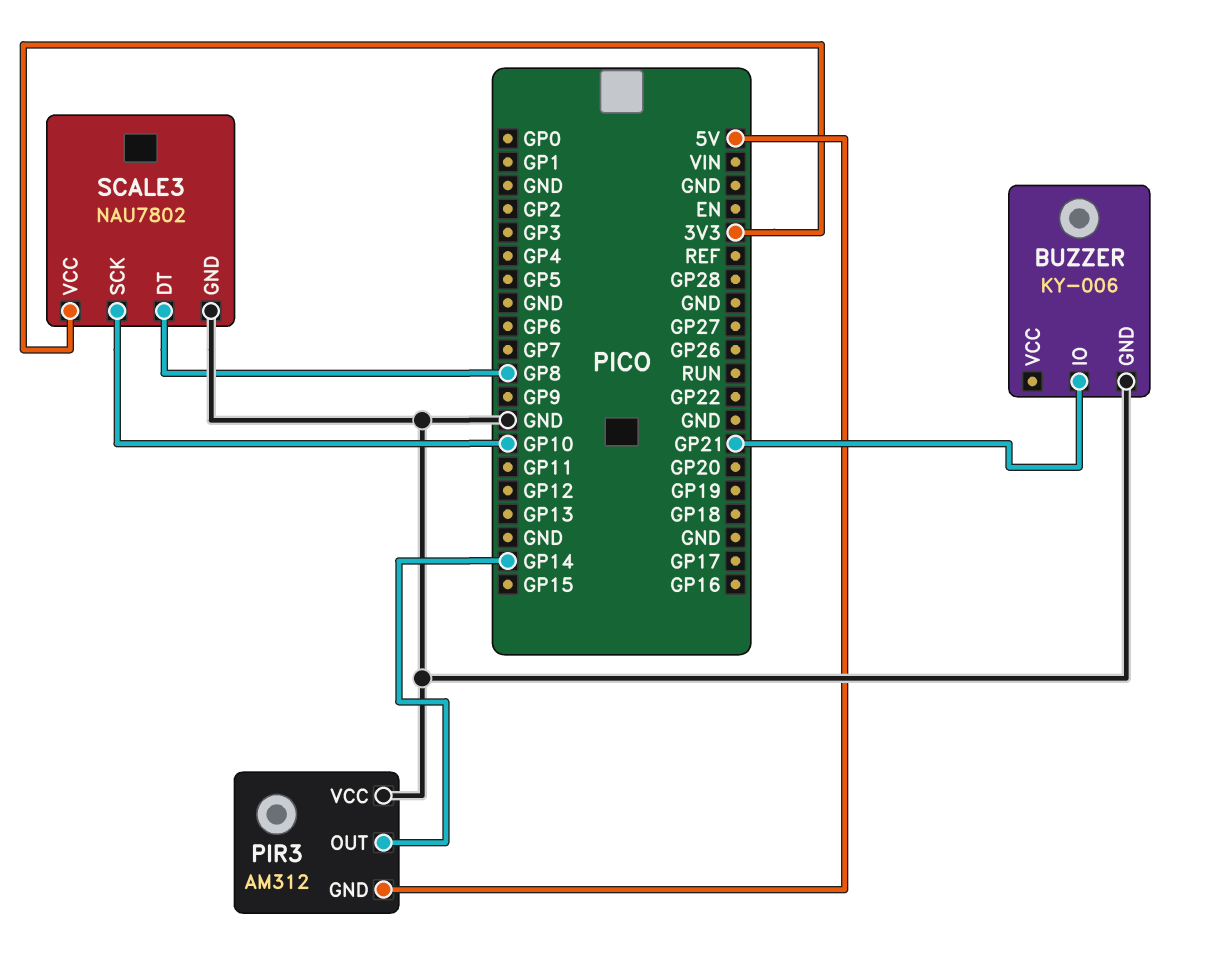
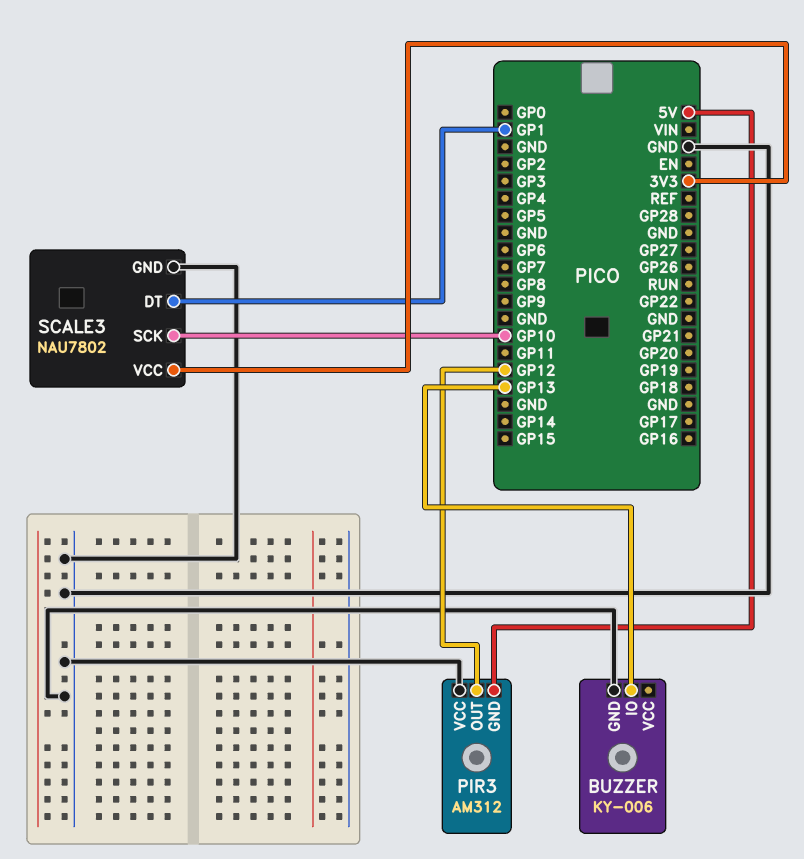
BUZZER pin IO: GP21 -> GP13
PIR3 pin OUT: GP14 -> GP12
SCALE3 pin DT: GP8 -> GP1

